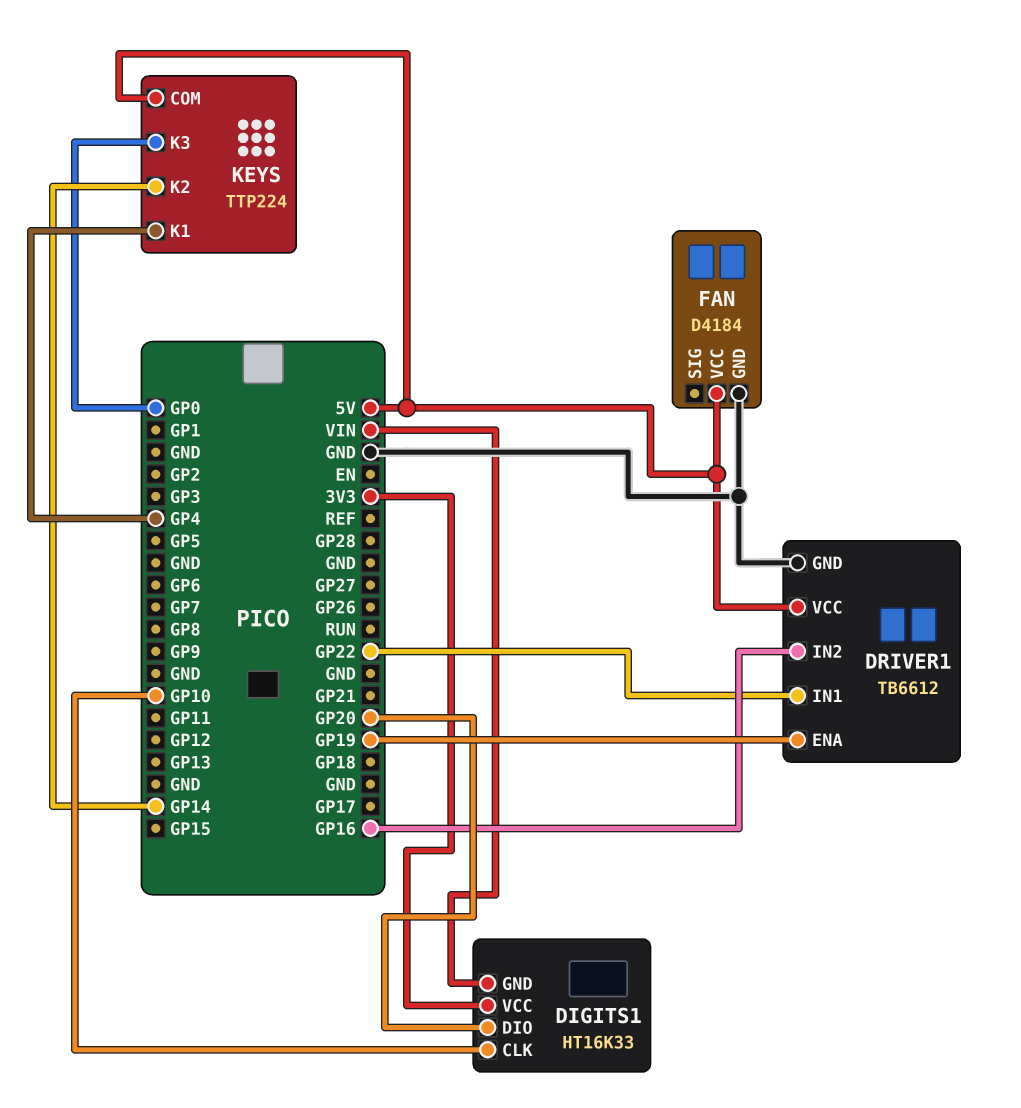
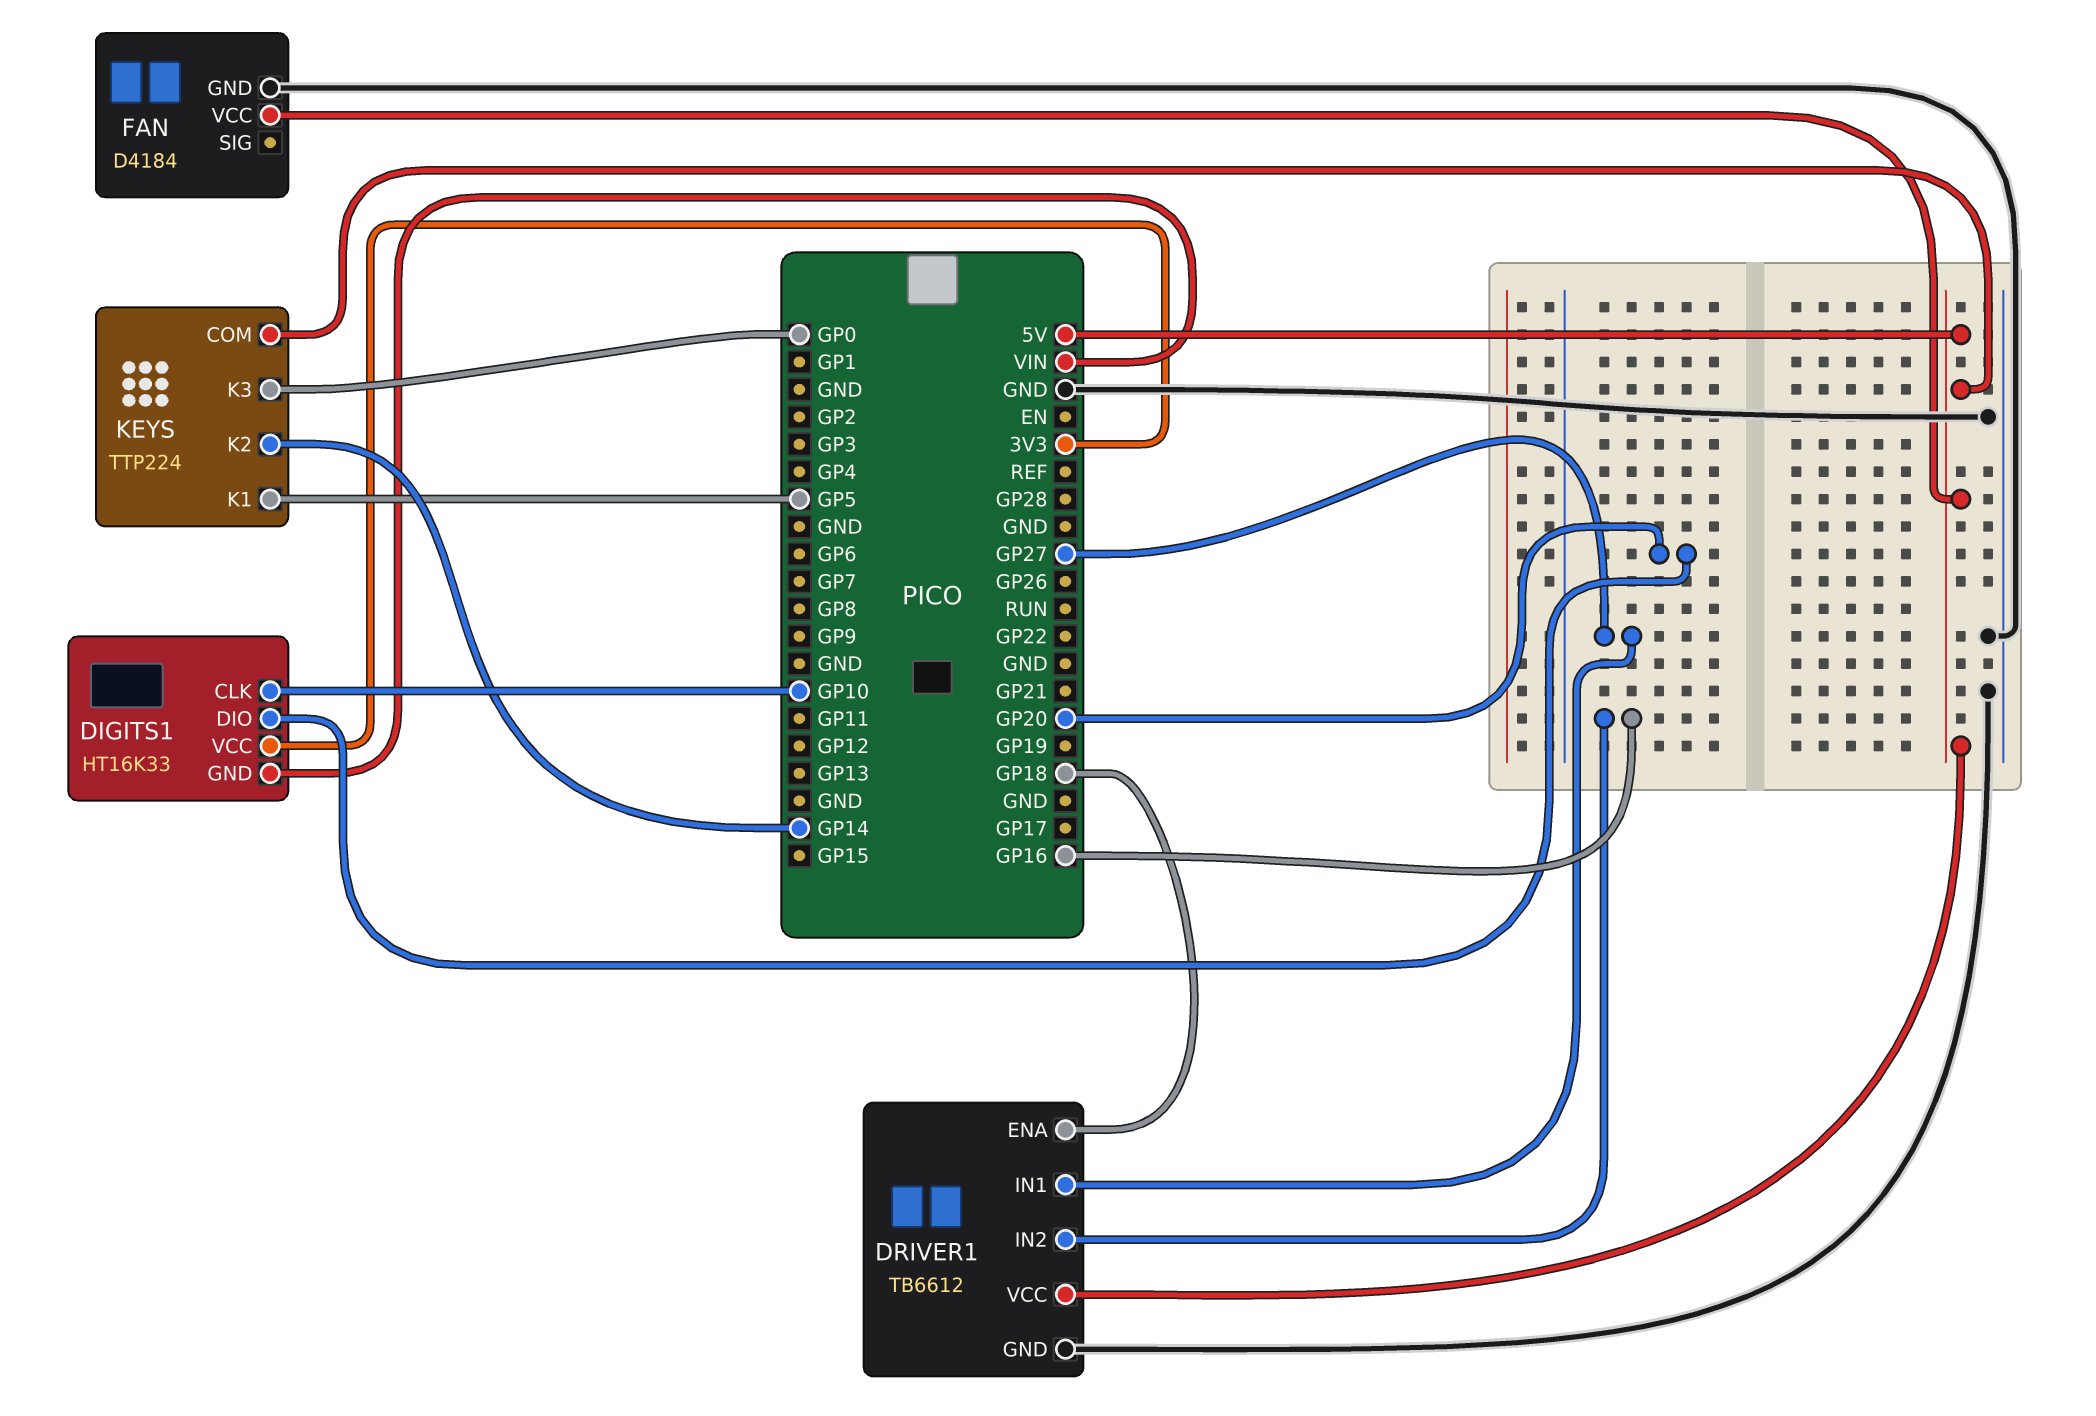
DRIVER1 pin ENA: GP19 -> GP18
DRIVER1 pin IN1: GP22 -> GP27
KEYS pin K1: GP4 -> GP5

